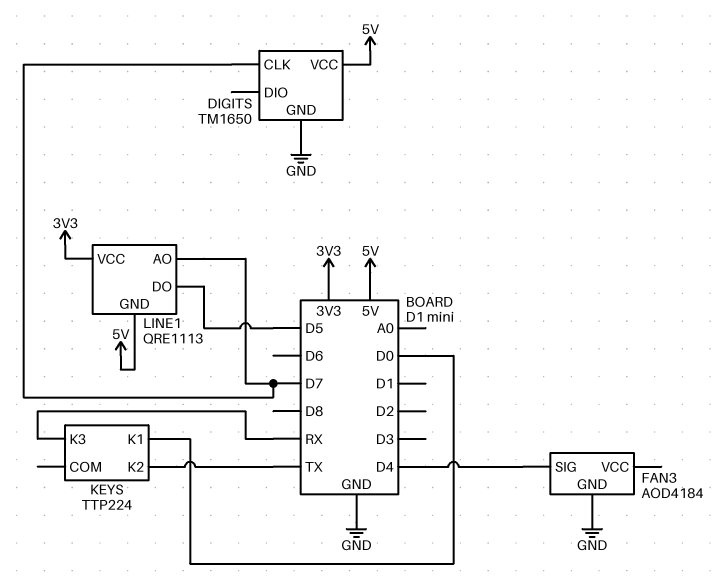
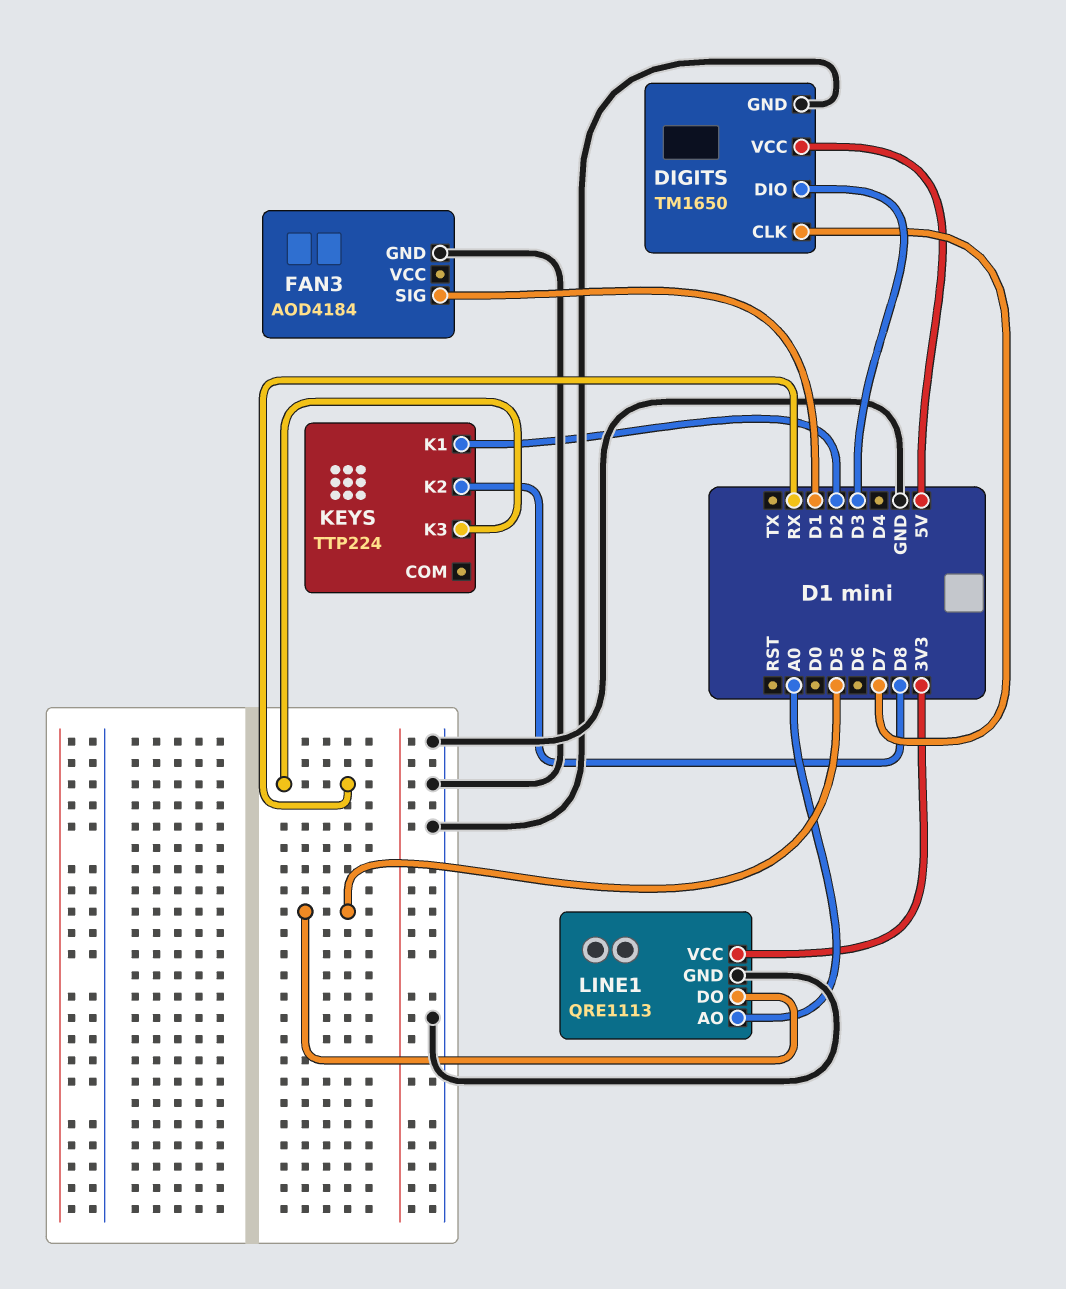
DIGITS pin DIO: none -> D3
FAN3 pin SIG: D4 -> D1
KEYS pin K1: D0 -> D2
KEYS pin K2: TX -> D8
LINE1 pin AO: D7 -> A0
LINE1 pin GND: 5V -> GND

